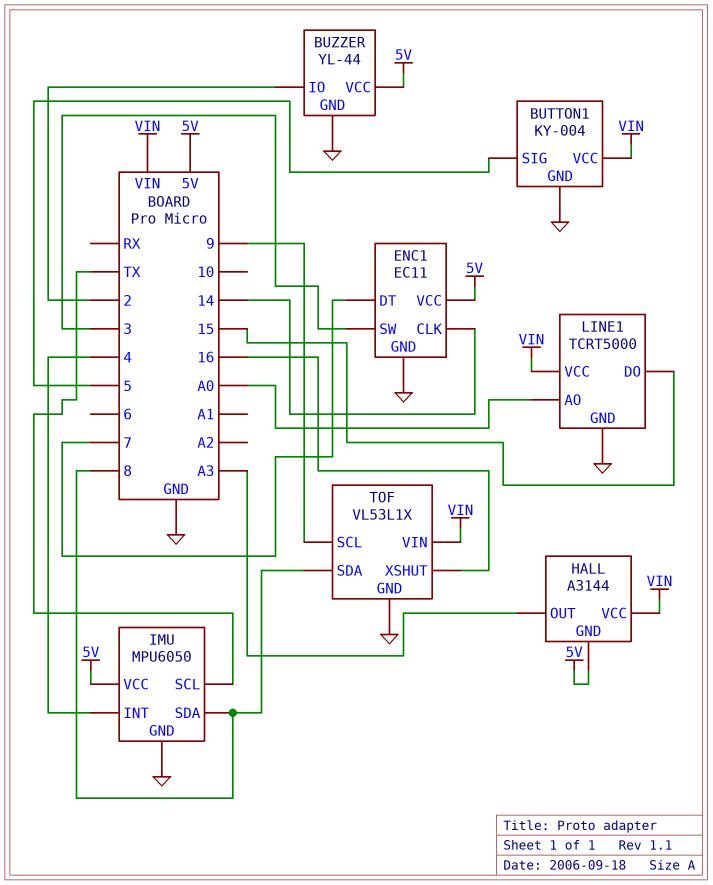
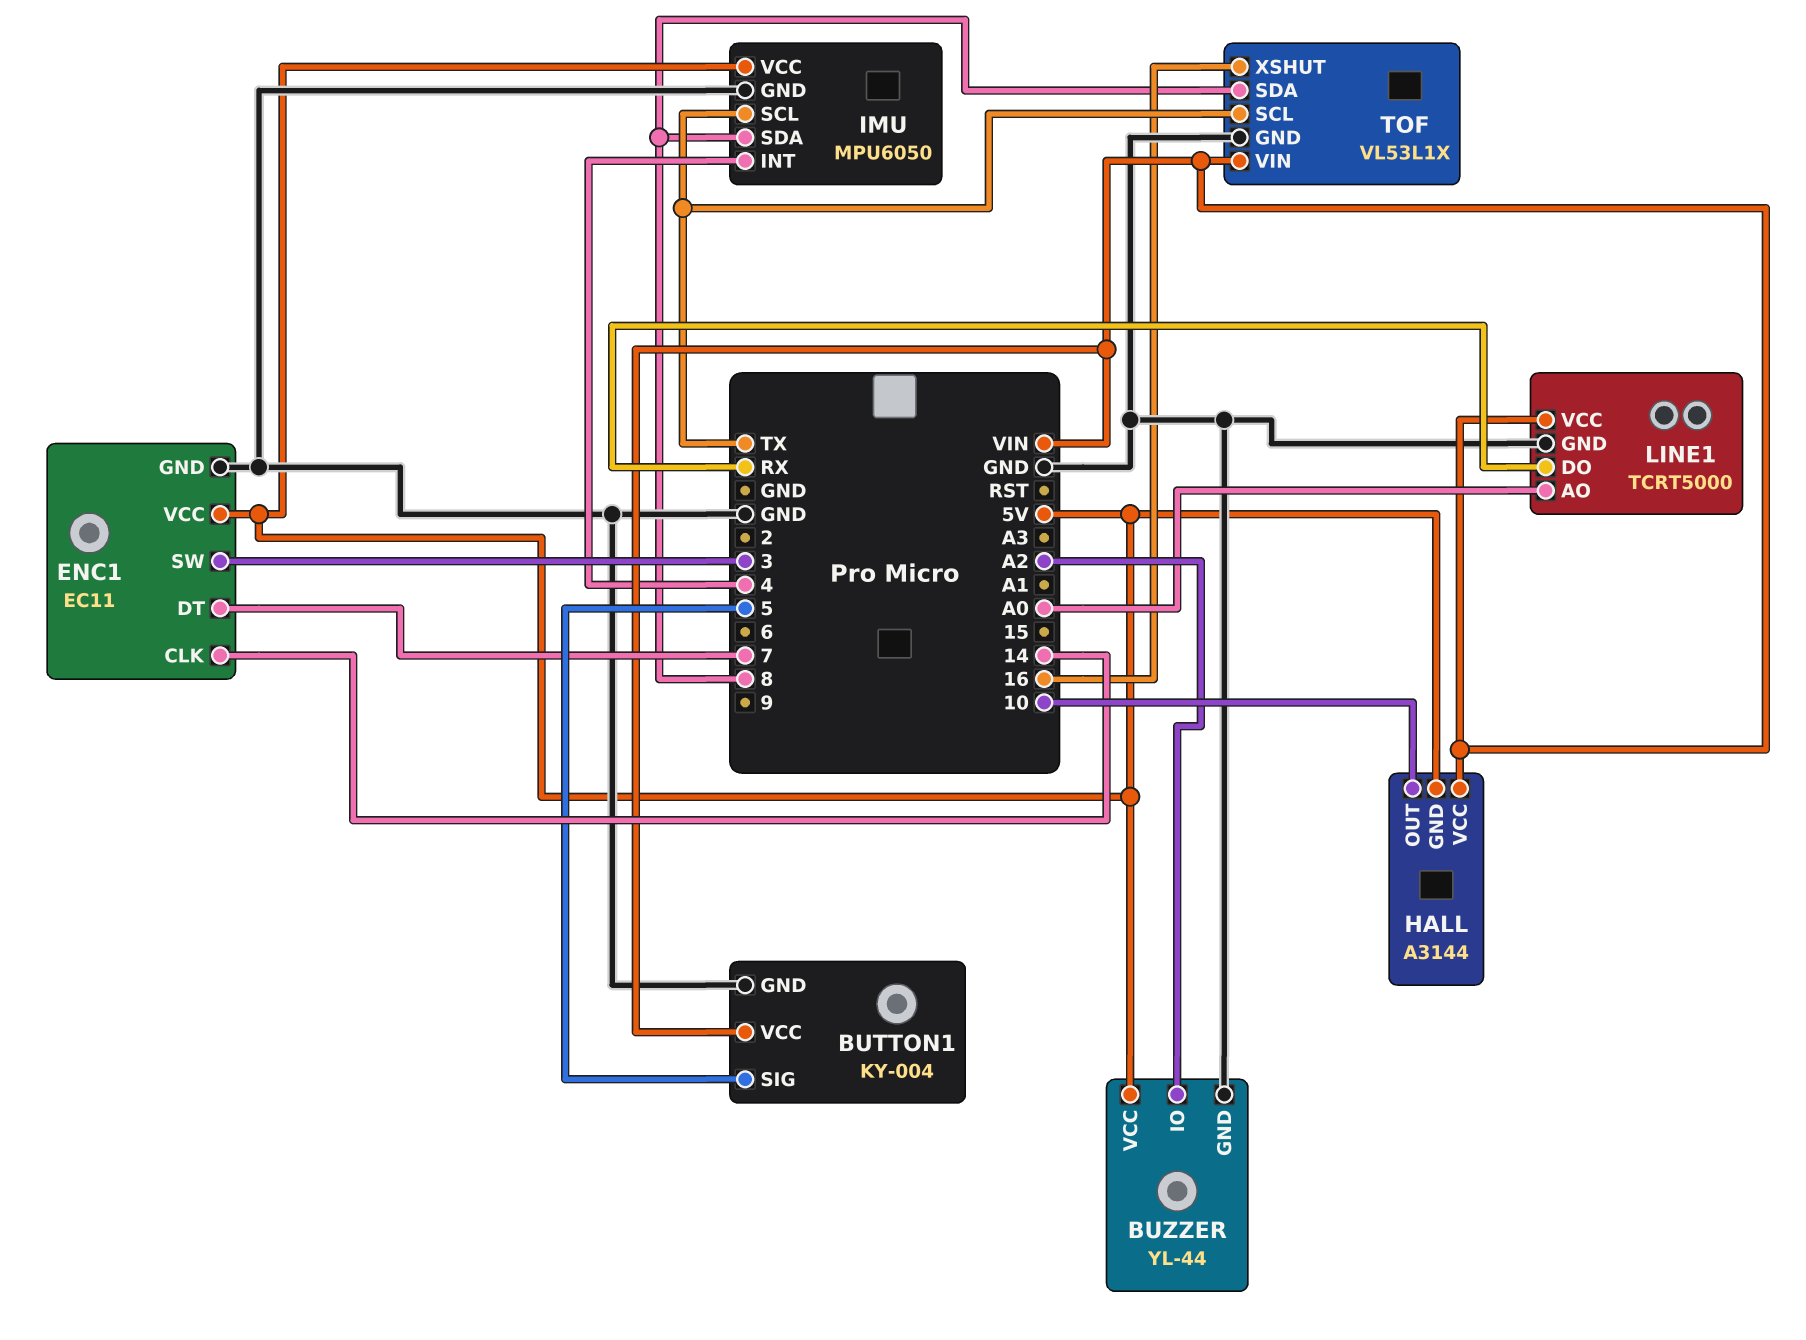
BUZZER pin IO: 2 -> A2
HALL pin OUT: A3 -> 10
LINE1 pin DO: 15 -> RX
TOF pin SCL: 9 -> TX

